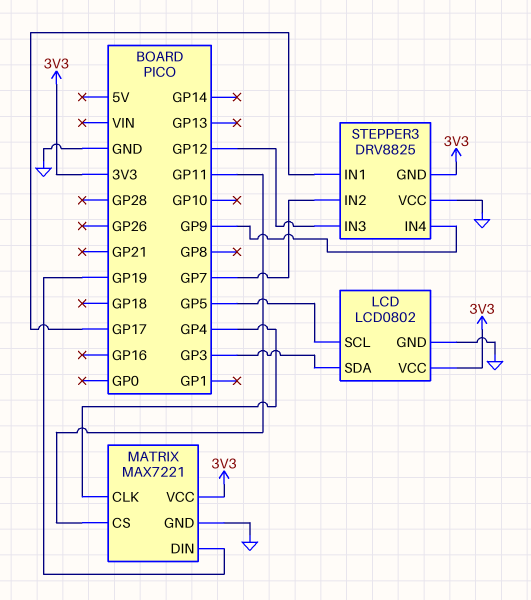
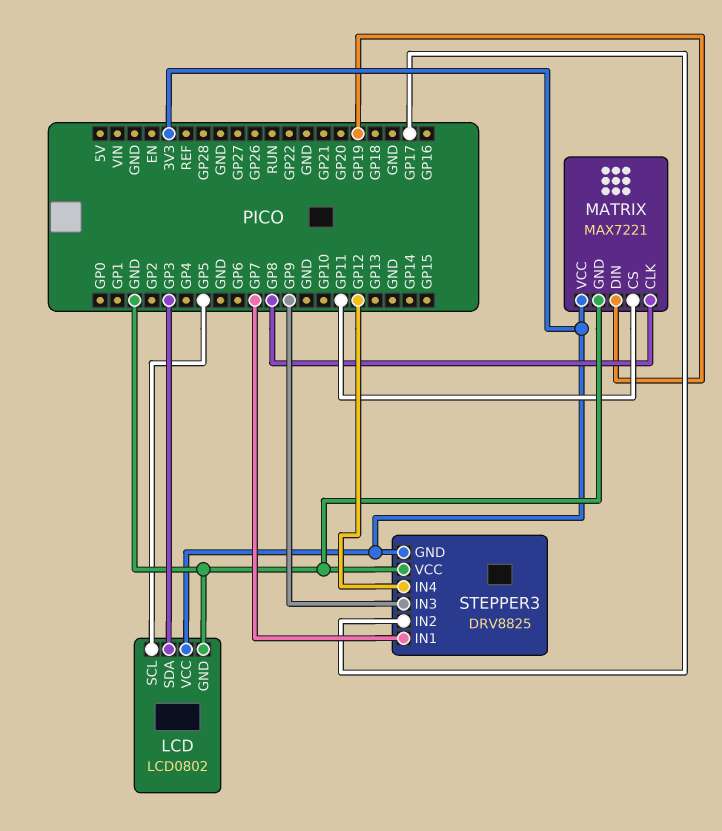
MATRIX pin CLK: GP4 -> GP8
STEPPER3 pin IN1: GP17 -> GP7
STEPPER3 pin IN2: GP7 -> GP17
STEPPER3 pin IN3: GP12 -> GP9
STEPPER3 pin IN4: GP9 -> GP12

